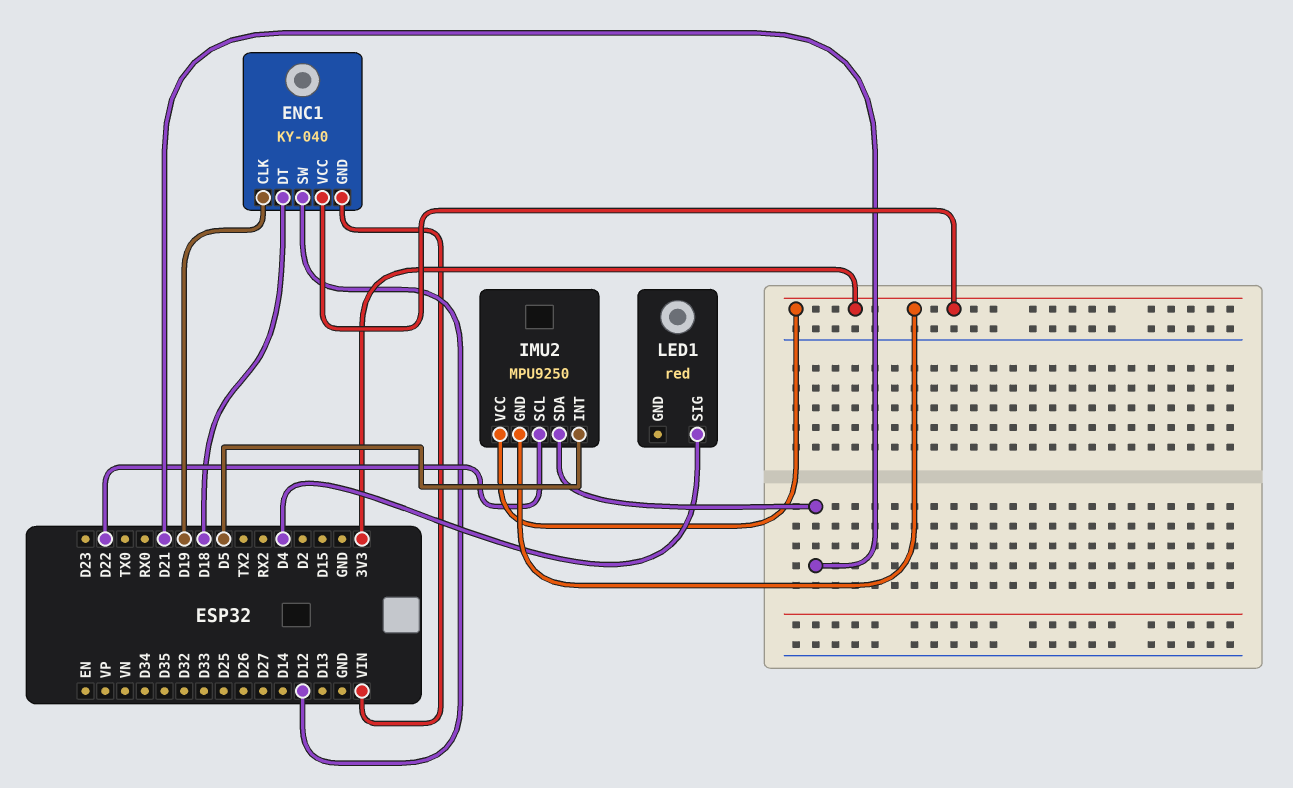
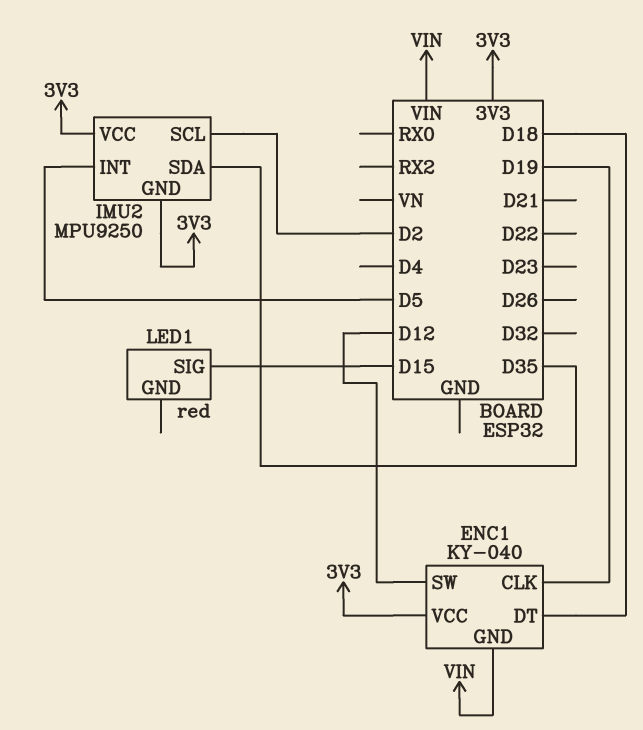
IMU2 pin SCL: D22 -> D2
IMU2 pin SDA: D21 -> D35
LED1 pin SIG: D4 -> D15

